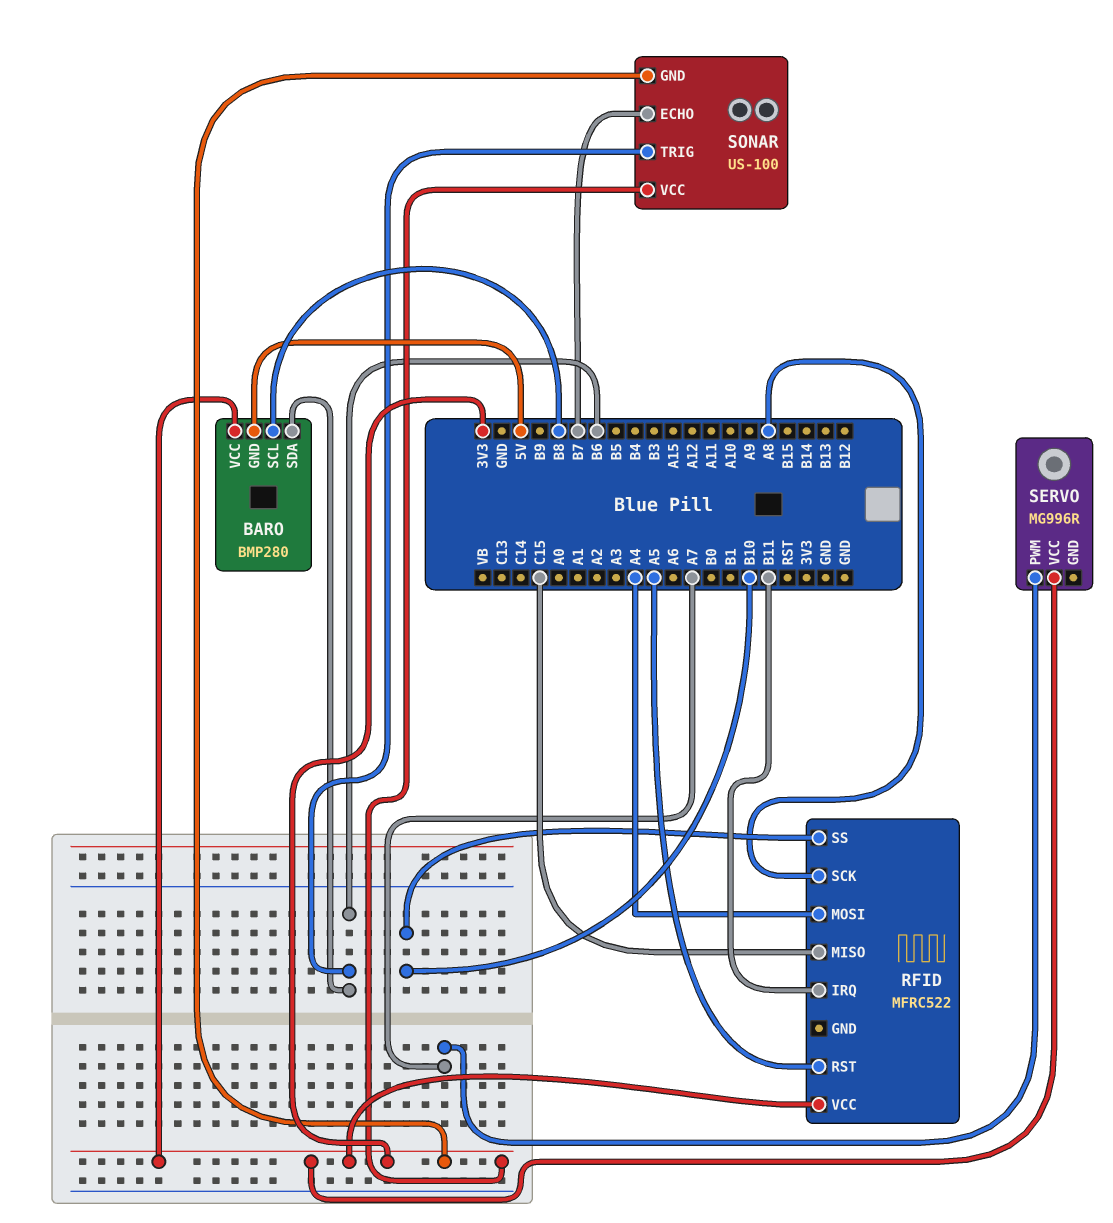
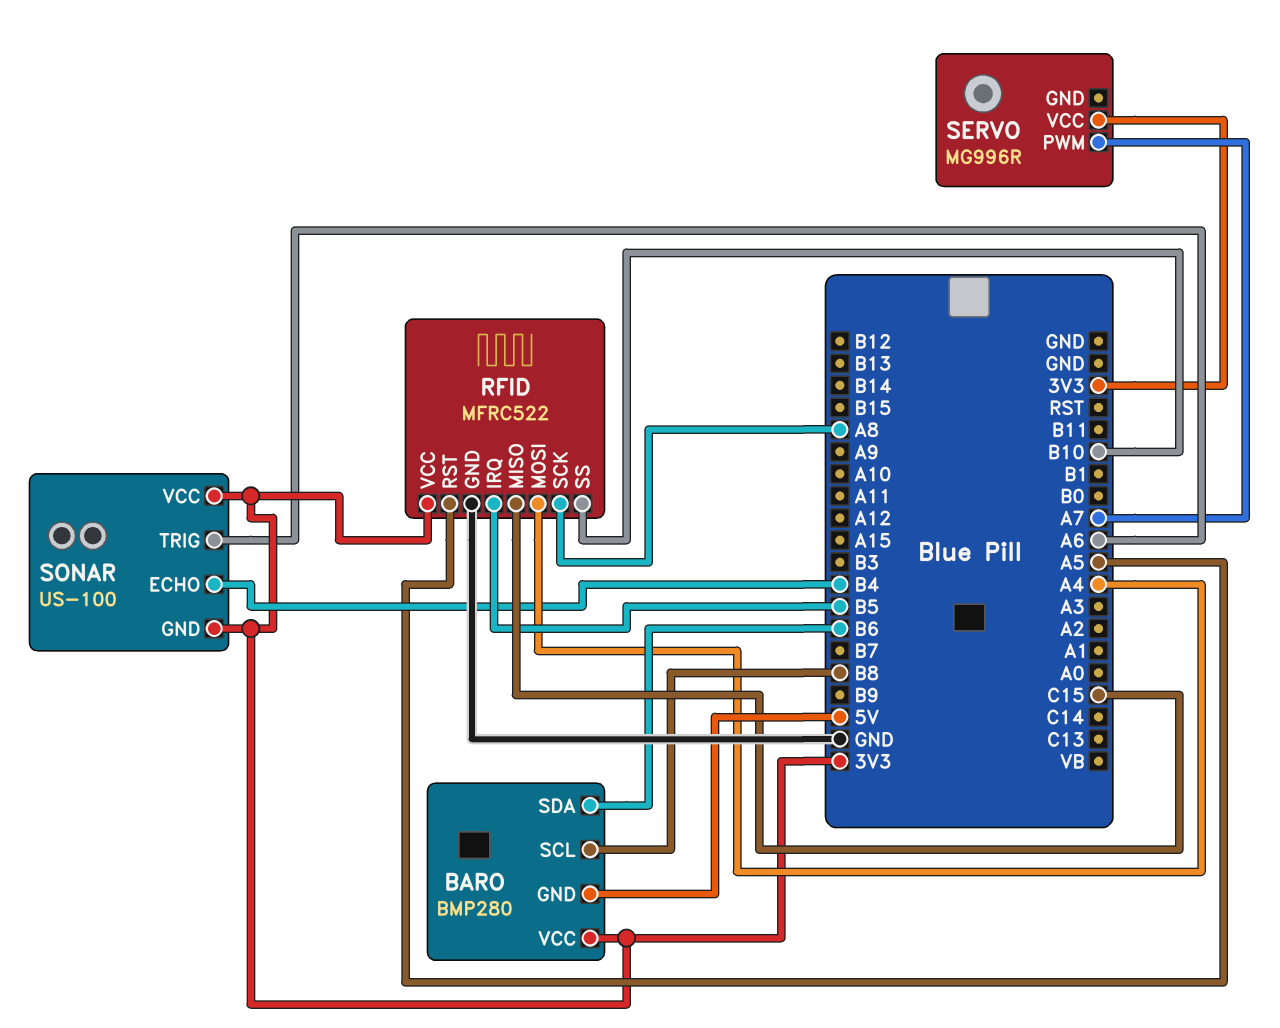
RFID pin GND: none -> GND
RFID pin IRQ: B11 -> B5
SONAR pin ECHO: B7 -> B4
SONAR pin TRIG: B6 -> A6

